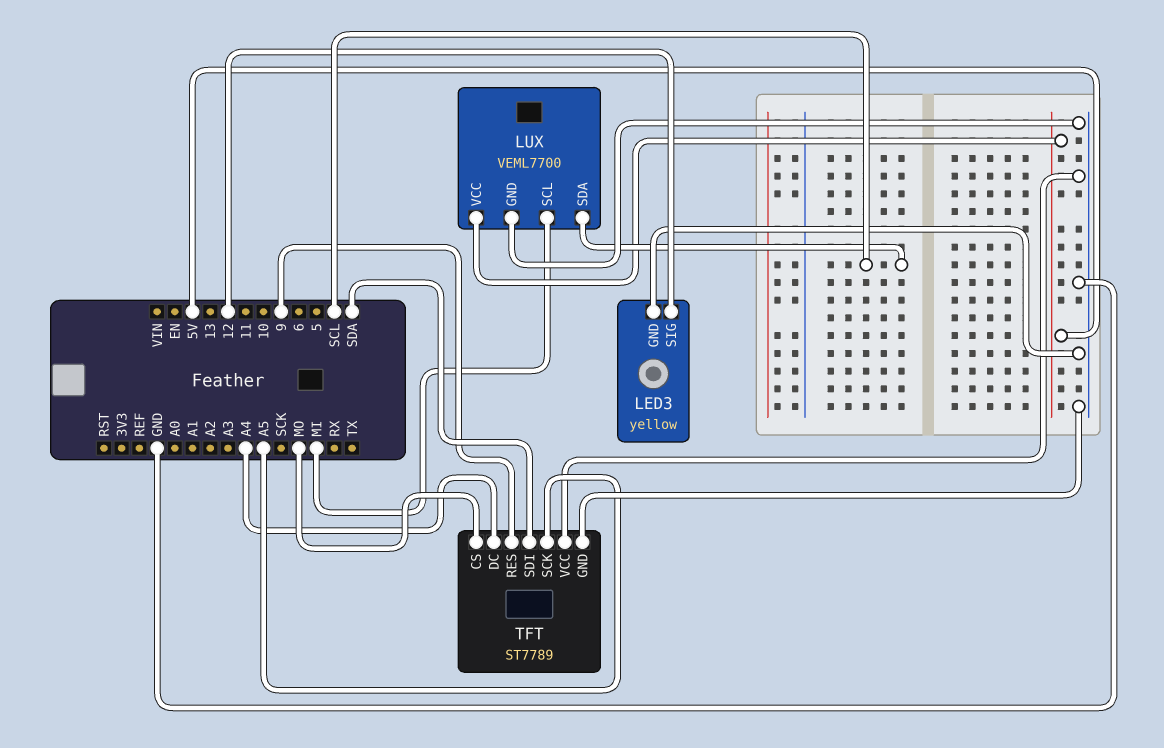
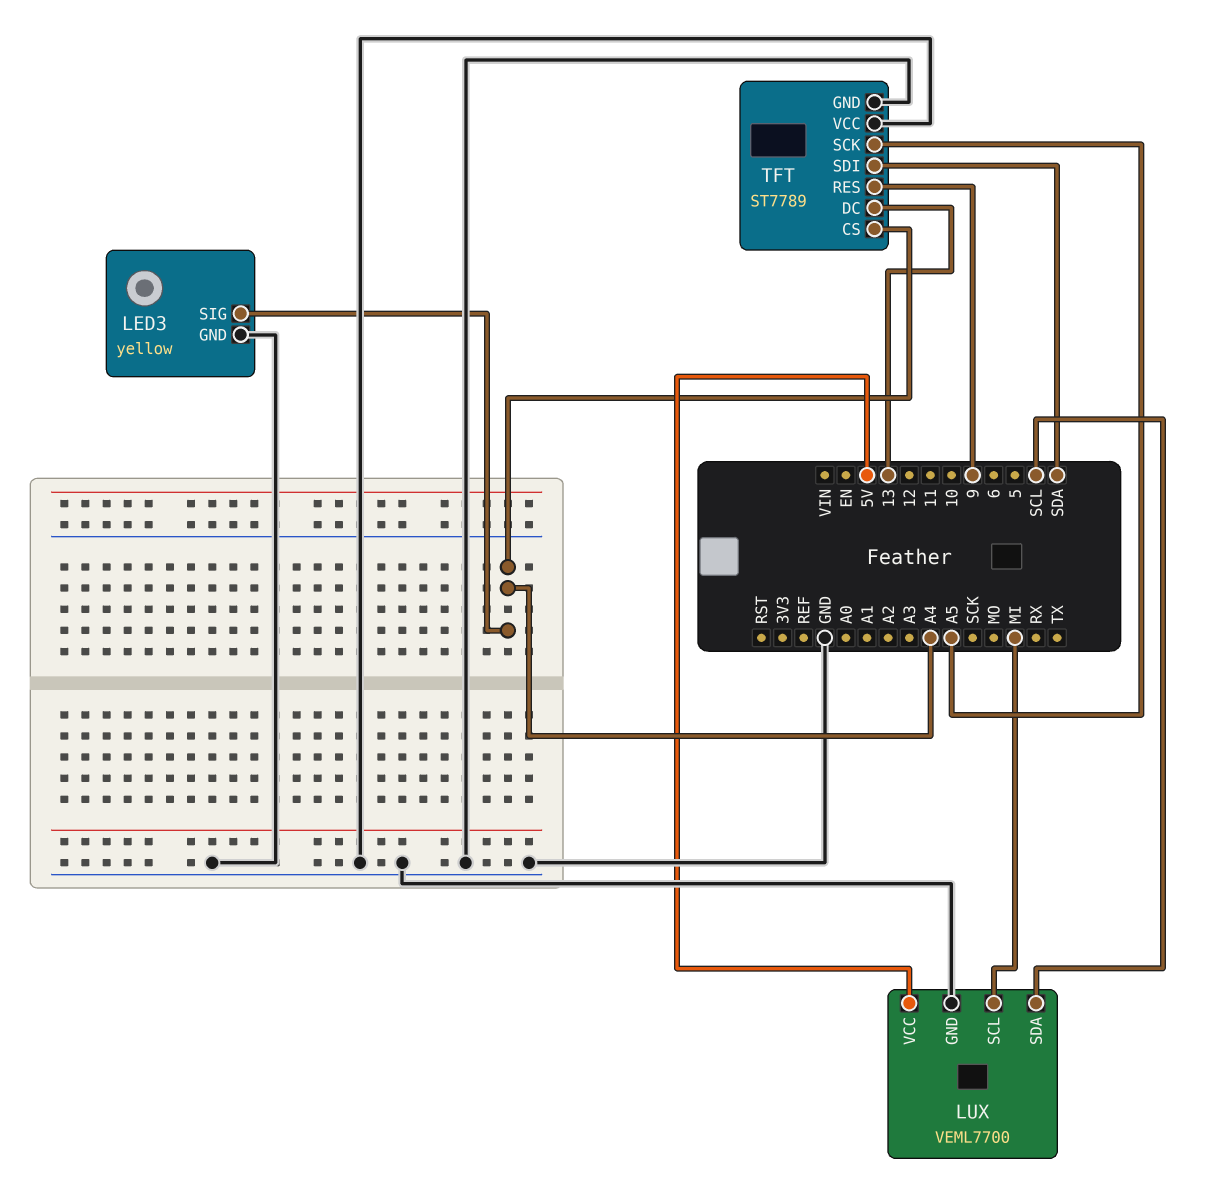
LED3 pin SIG: 12 -> A4
TFT pin CS: MO -> A4
TFT pin DC: A4 -> 13

